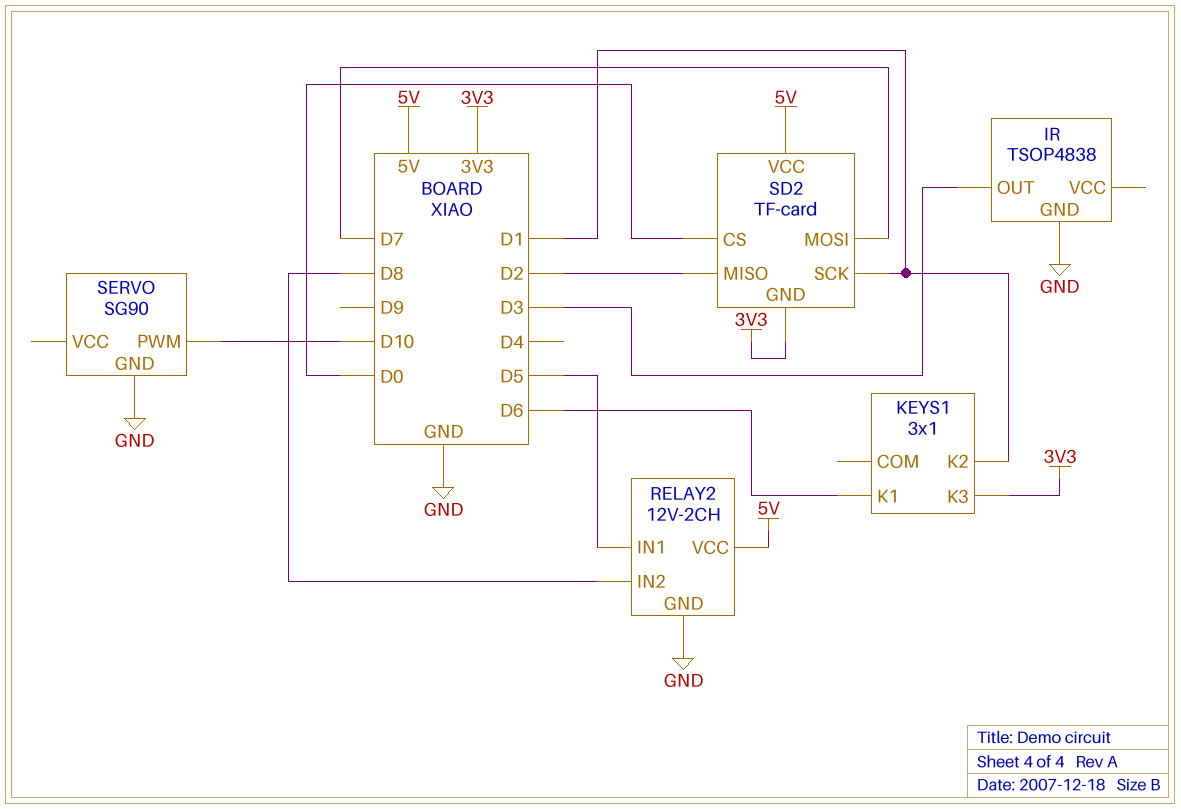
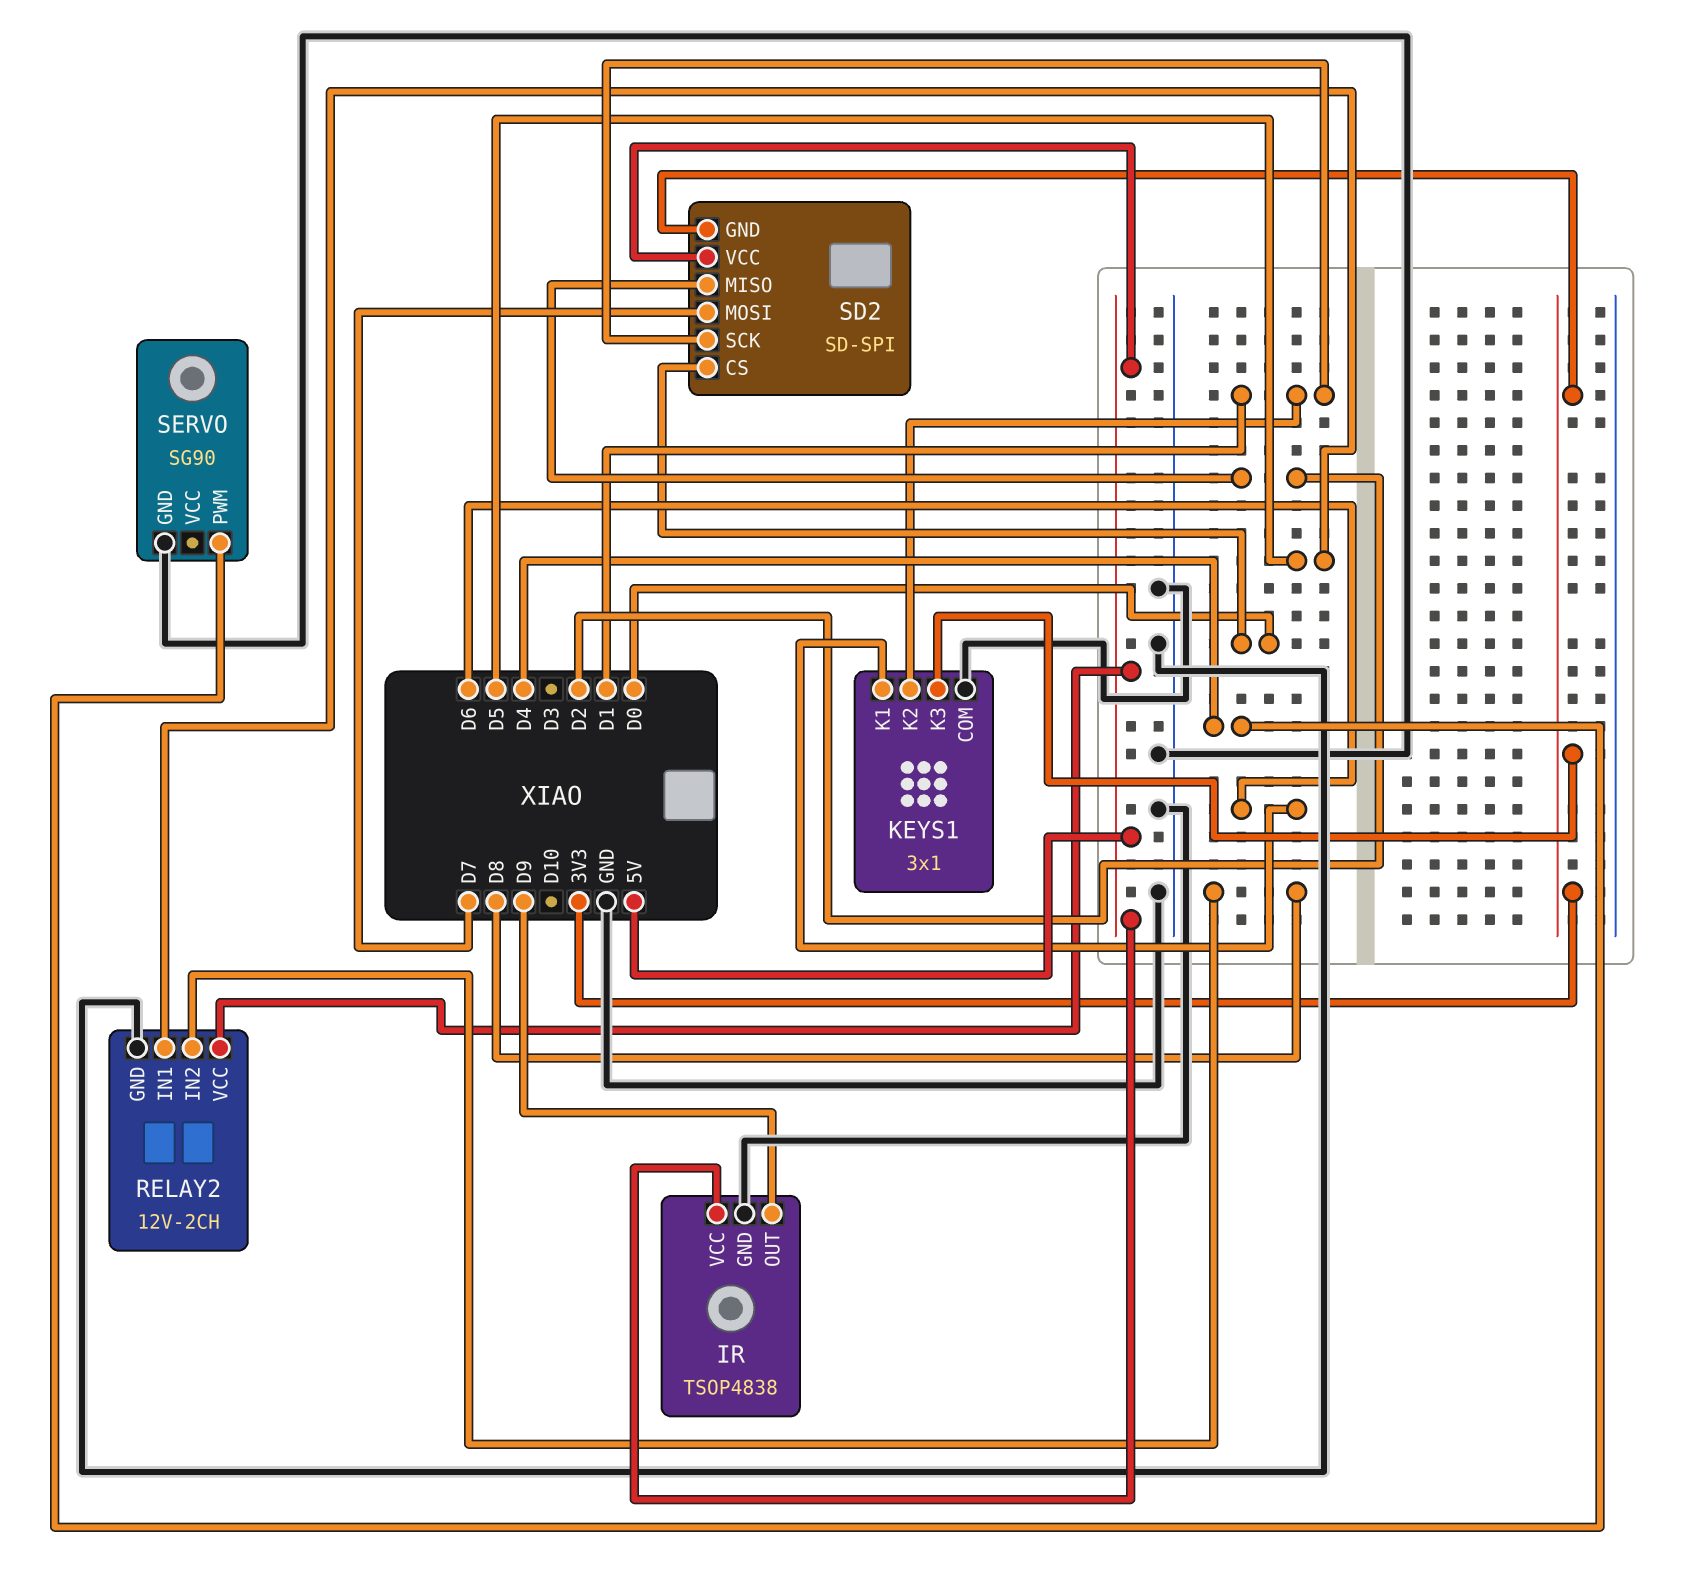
IR pin OUT: D3 -> D9
IR pin VCC: none -> 5V
KEYS1 pin COM: none -> GND
SD2: TF-card -> SD-SPI
SERVO pin PWM: D10 -> D4

